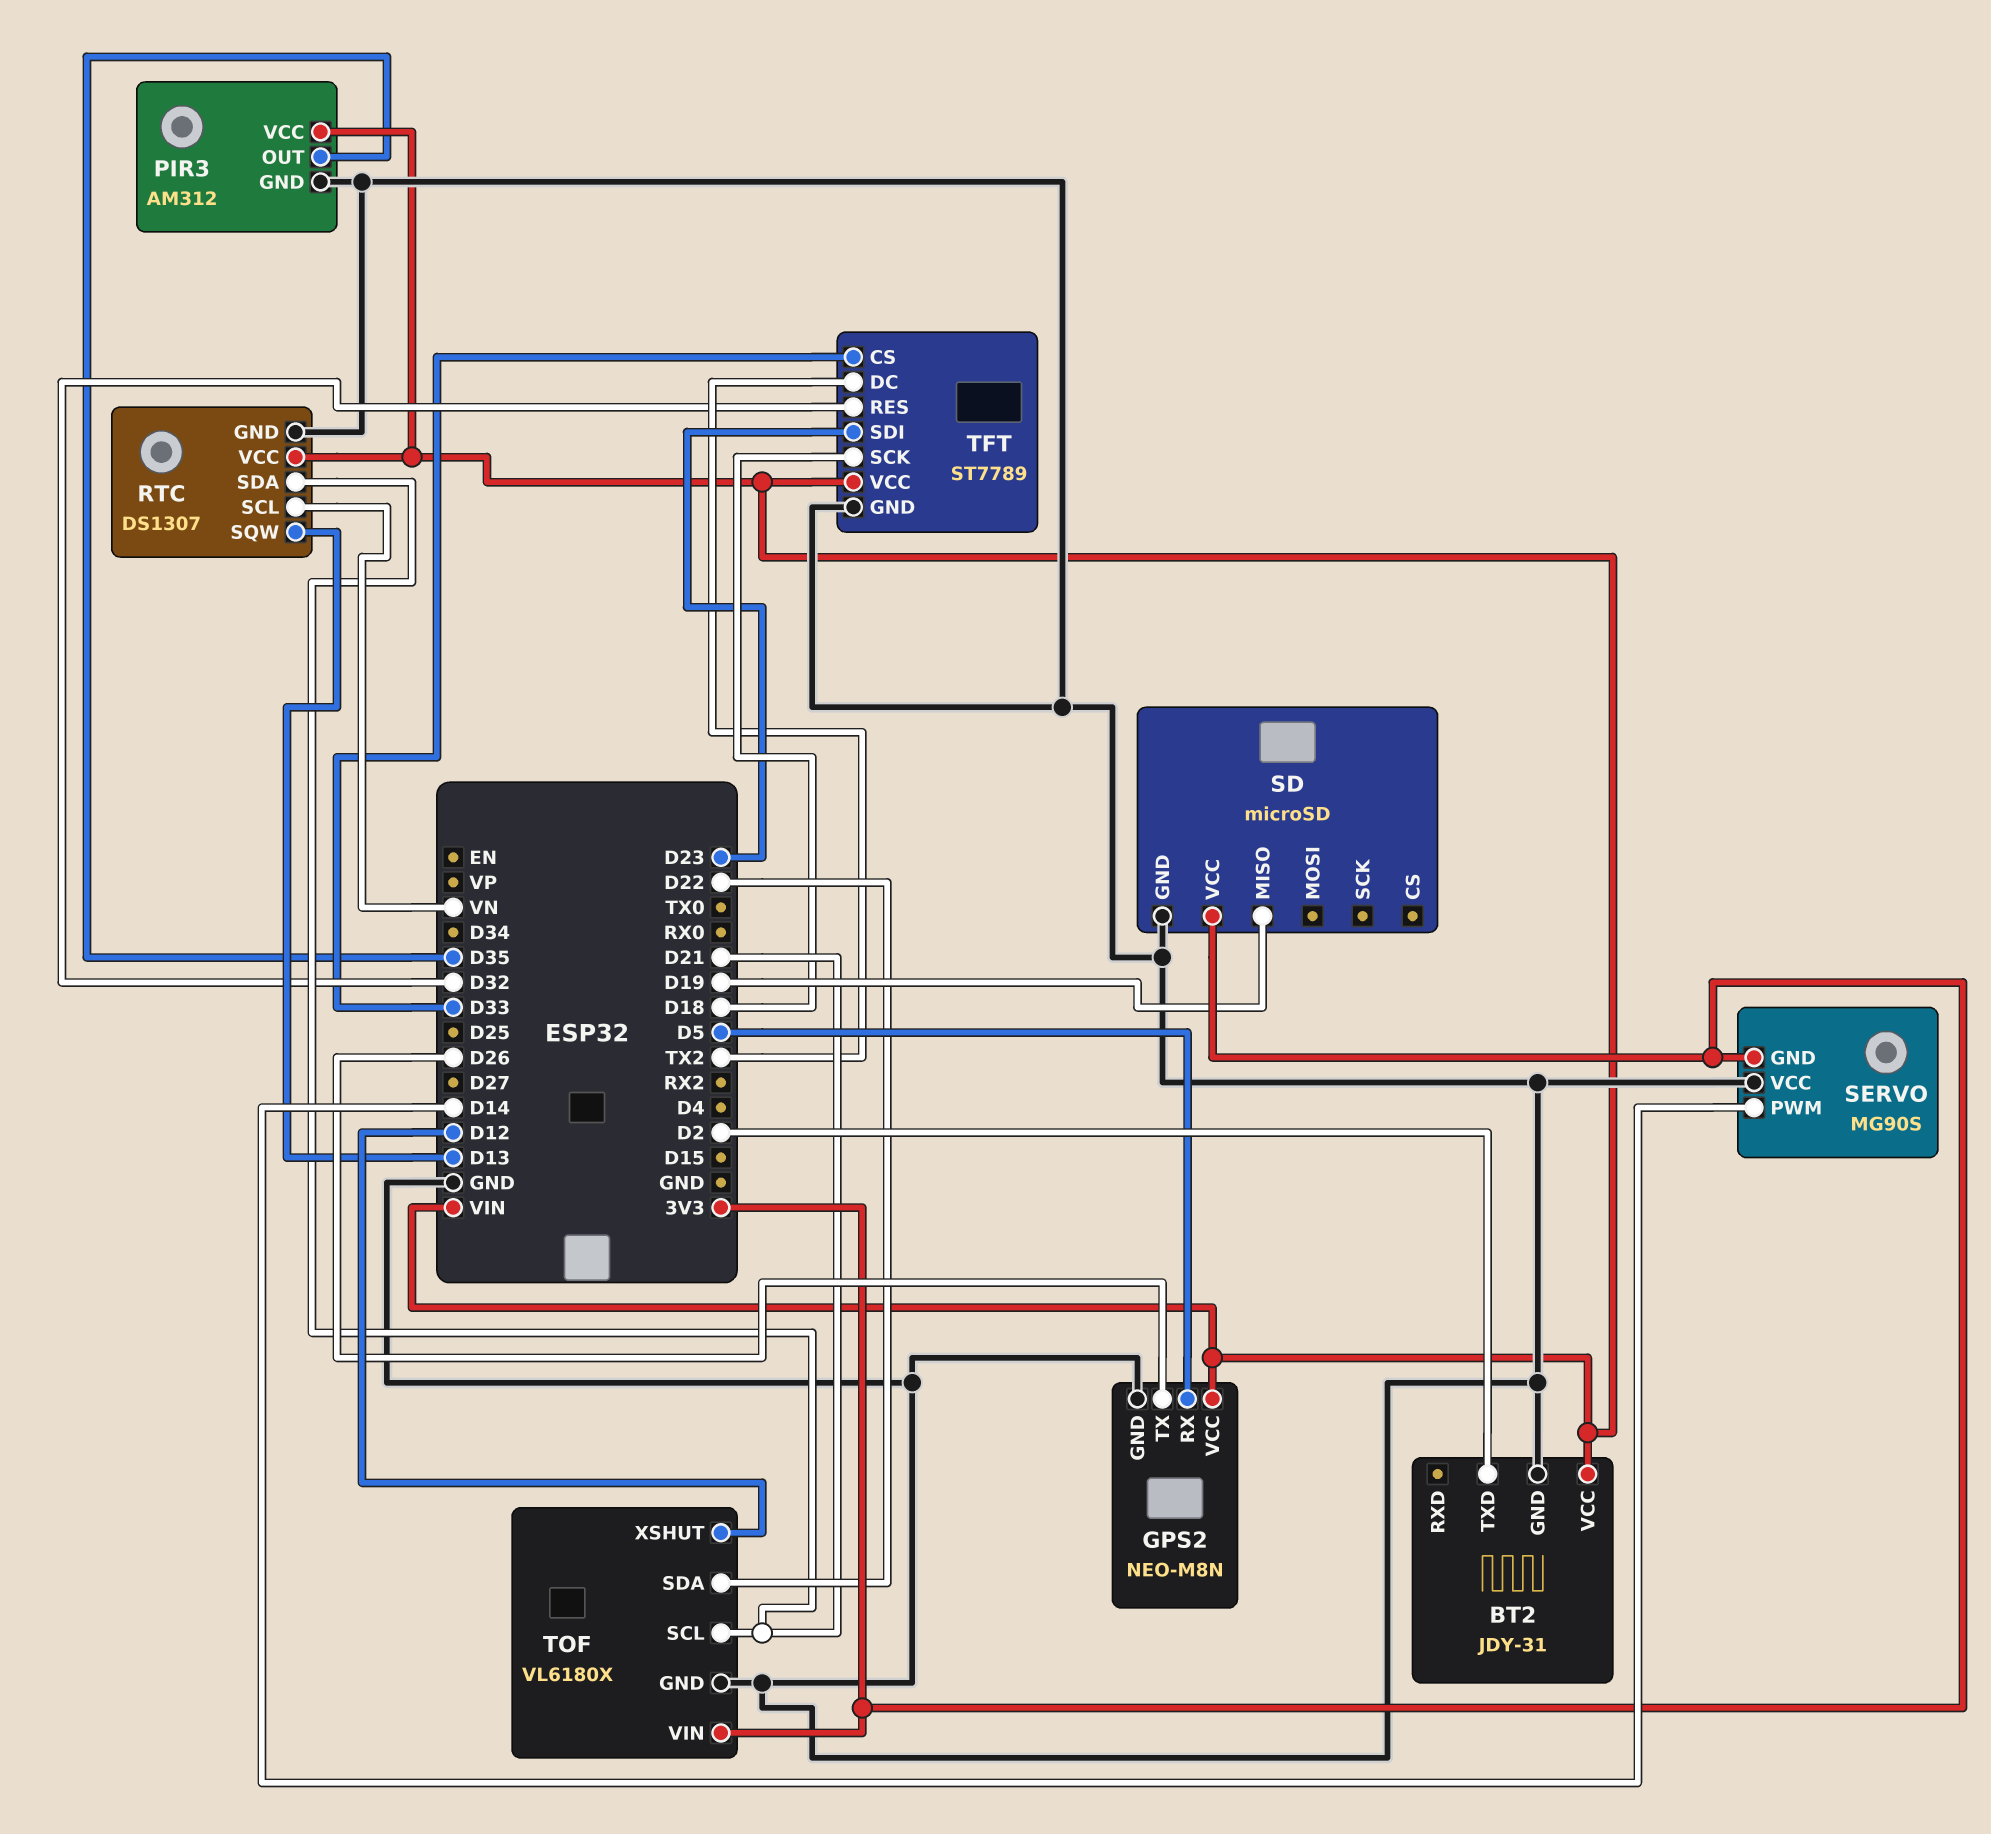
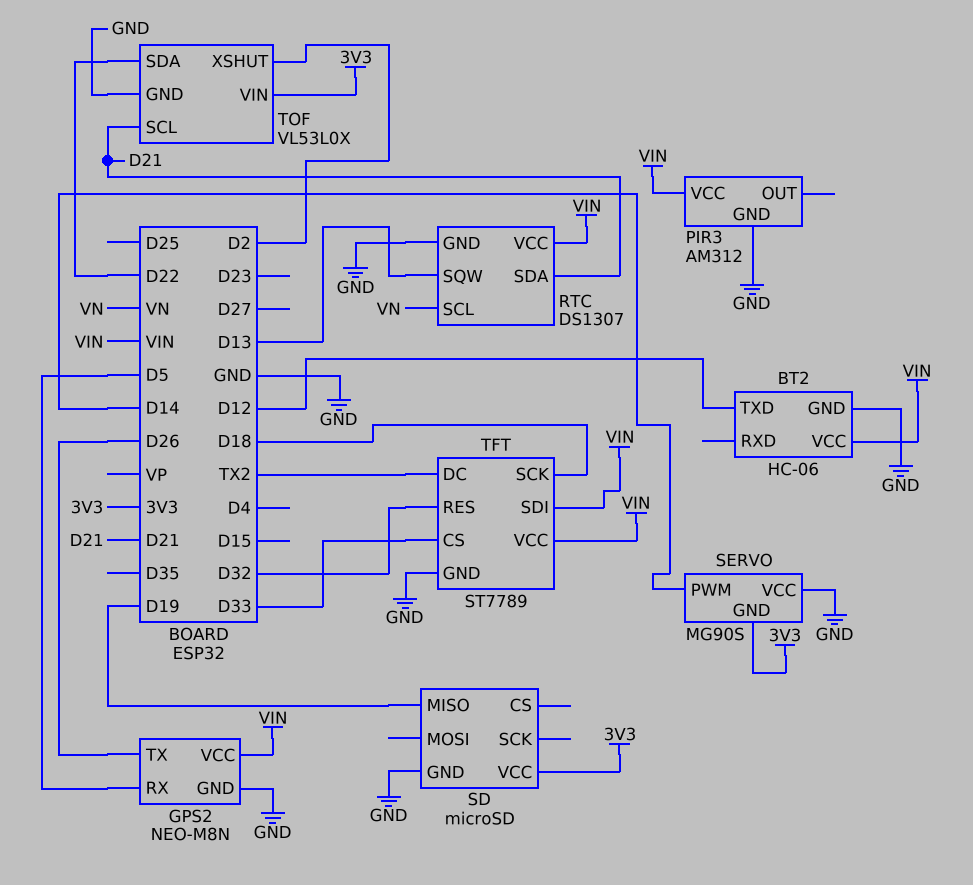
BT2: JDY-31 -> HC-06
BT2 pin TXD: D2 -> D12
PIR3 pin OUT: D35 -> none
TFT pin SDI: D23 -> VIN
TOF: VL6180X -> VL53L0X
TOF pin XSHUT: D12 -> D2

